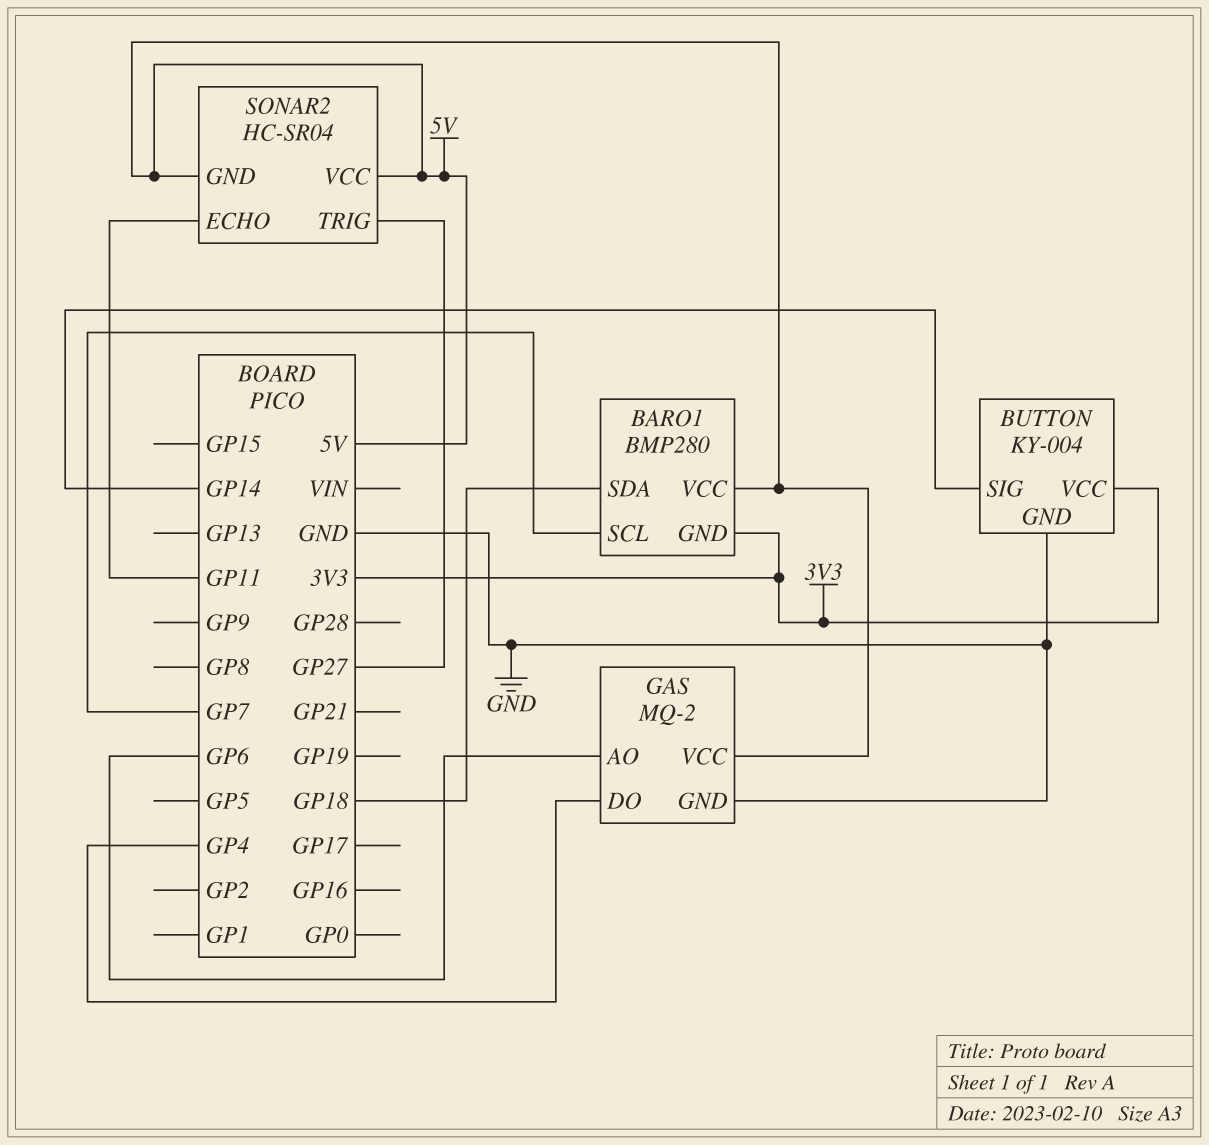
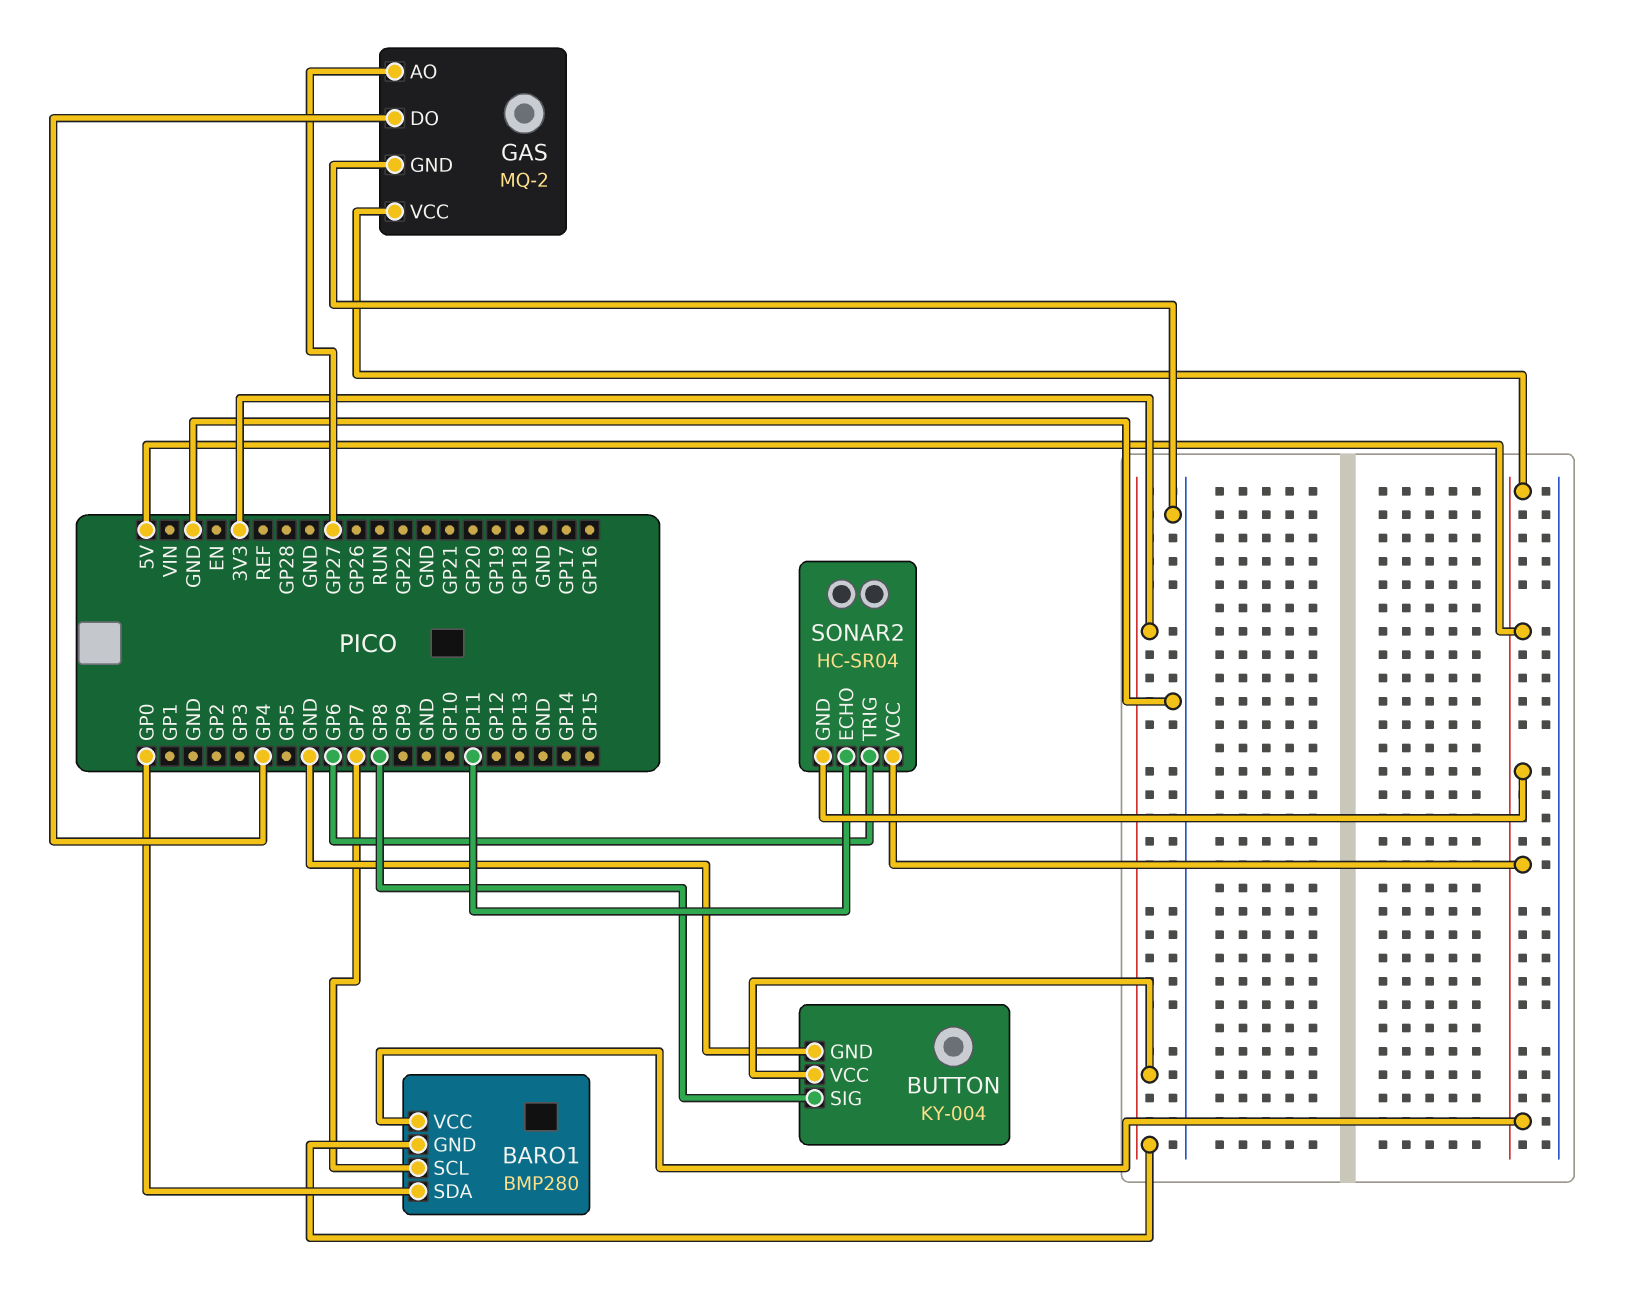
BARO1 pin SDA: GP18 -> GP0
BUTTON pin SIG: GP14 -> GP8
GAS pin AO: GP6 -> GP27
SONAR2 pin TRIG: GP27 -> GP6

